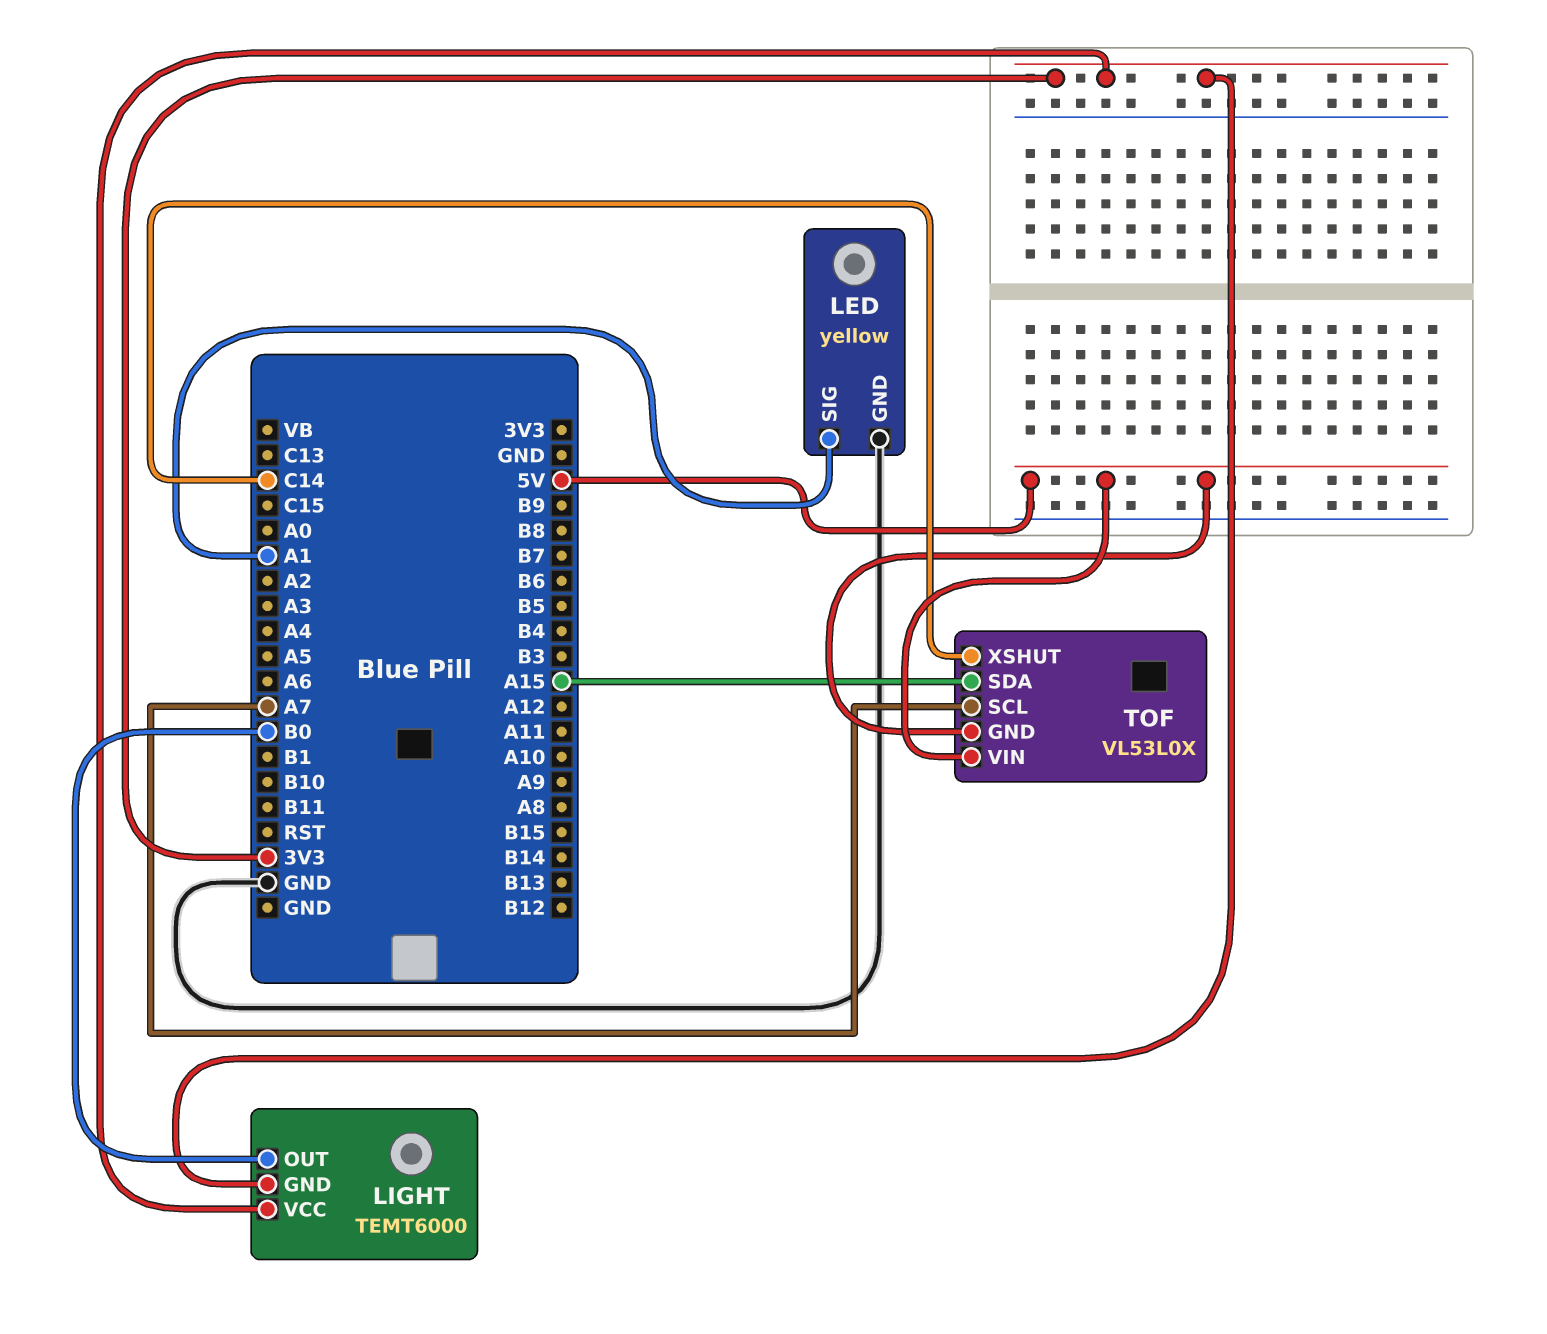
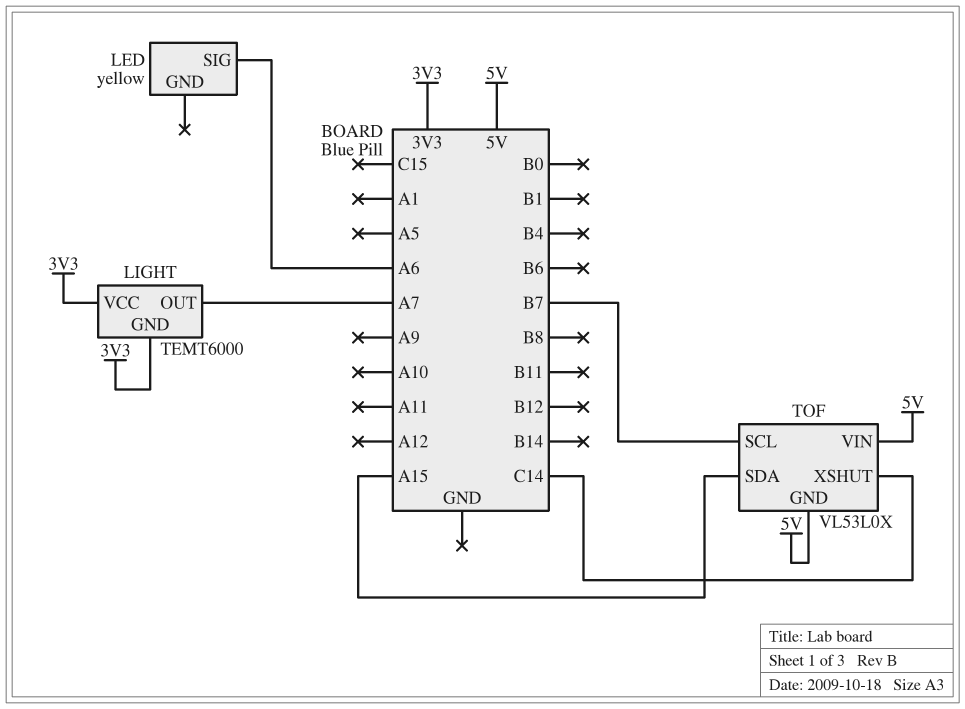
LED pin GND: GND -> none
LED pin SIG: A1 -> A6
LIGHT pin OUT: B0 -> A7
TOF pin SCL: A7 -> B7

